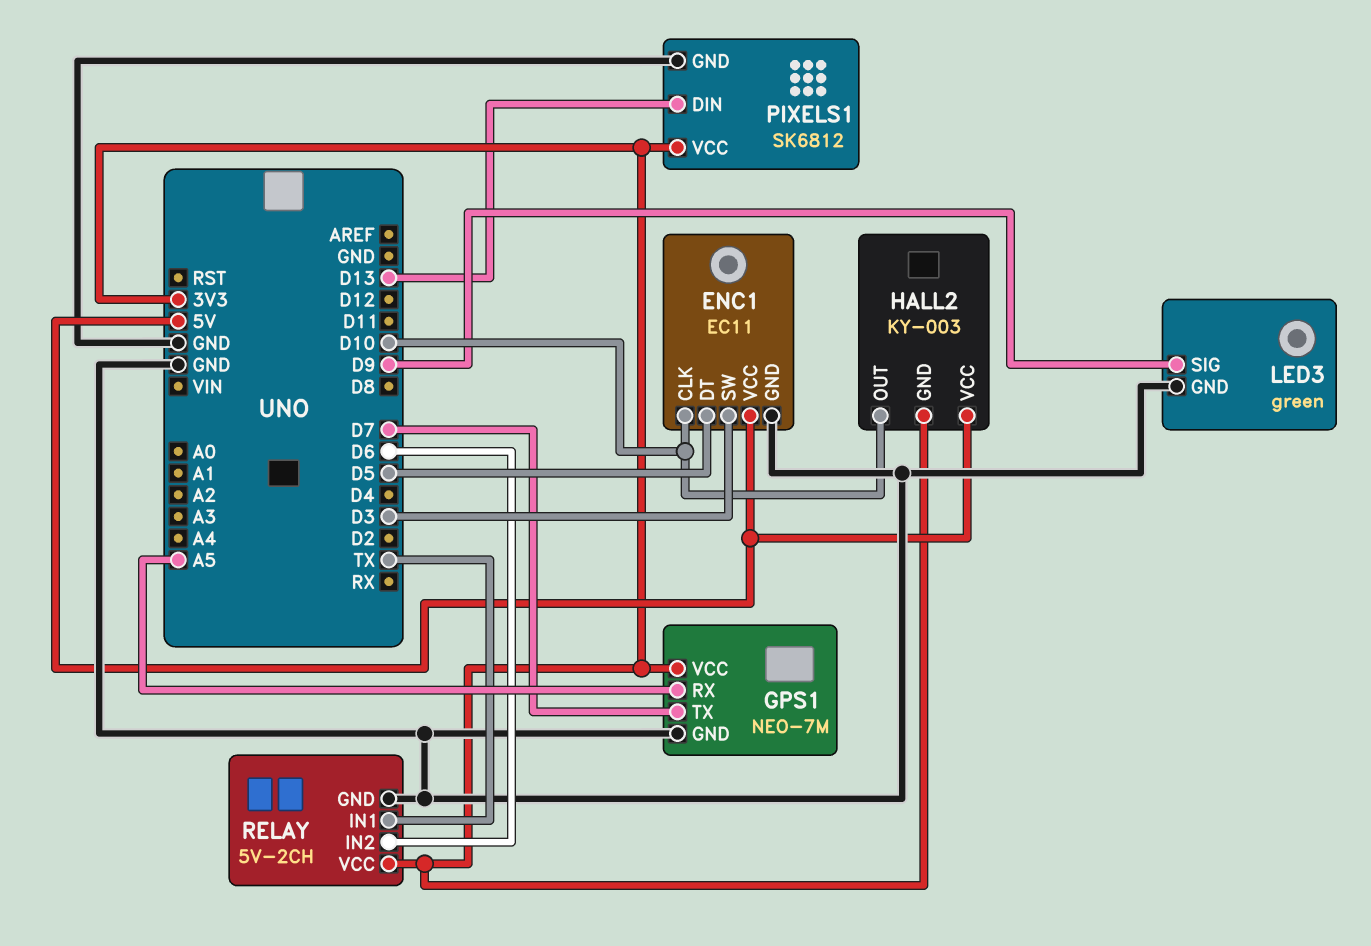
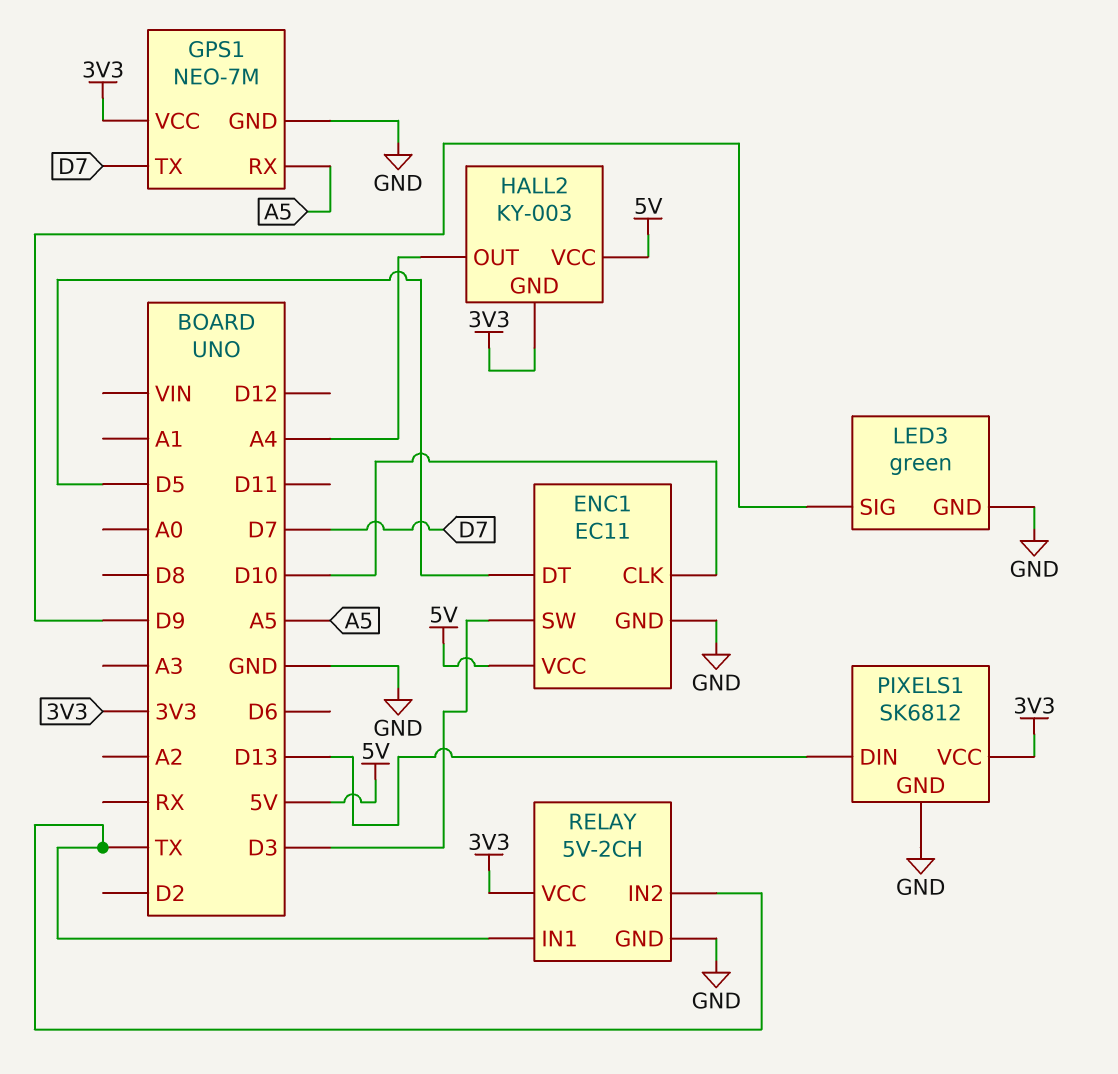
HALL2 pin OUT: D10 -> A4
RELAY pin IN2: D6 -> TX

